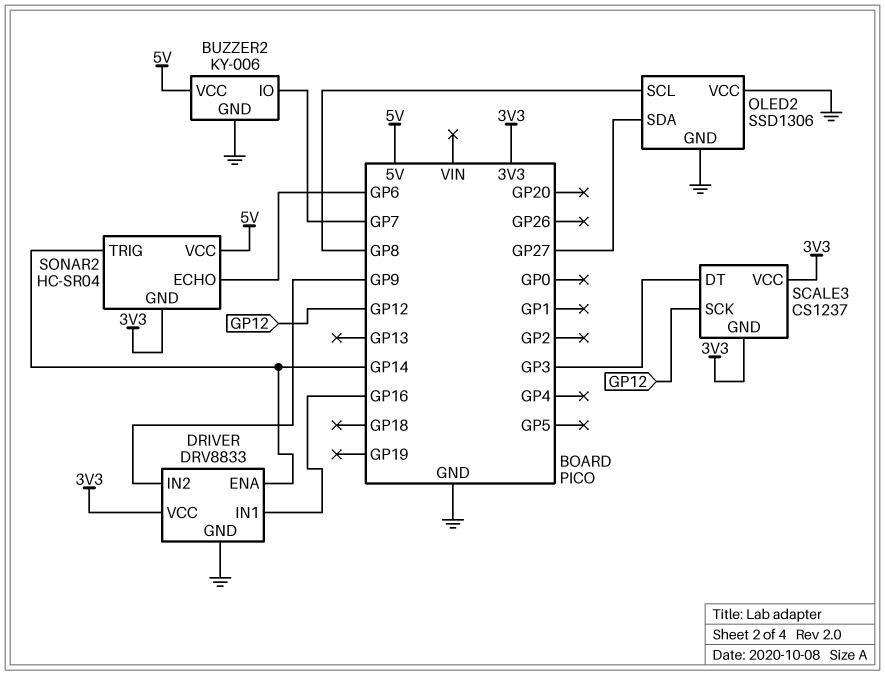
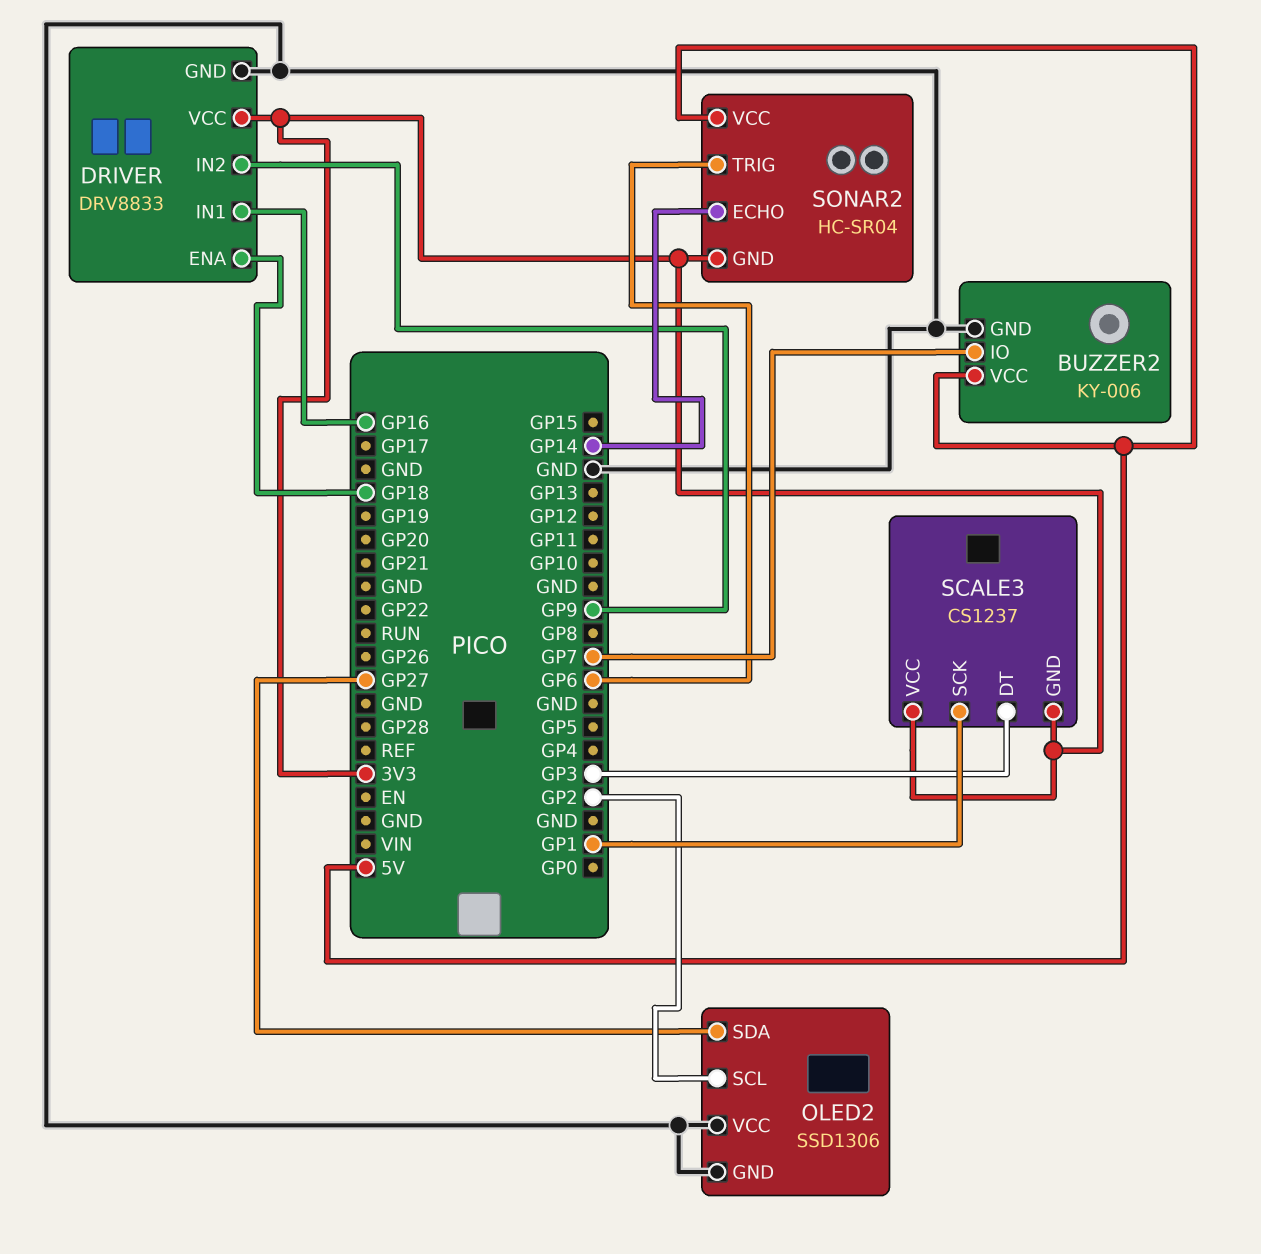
DRIVER pin ENA: GP14 -> GP18
OLED2 pin SCL: GP8 -> GP2
SCALE3 pin SCK: GP12 -> GP1
SONAR2 pin ECHO: GP6 -> GP14
SONAR2 pin TRIG: GP14 -> GP6

